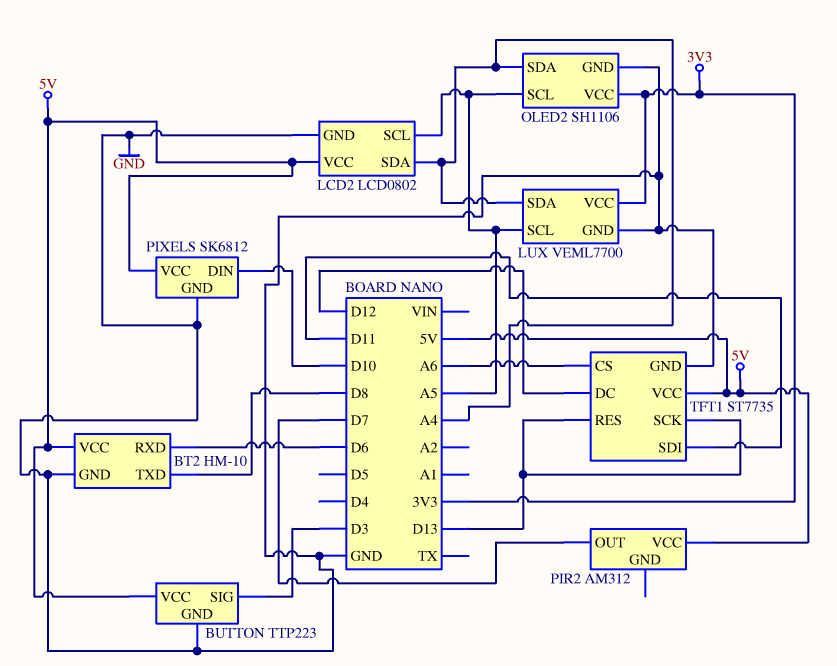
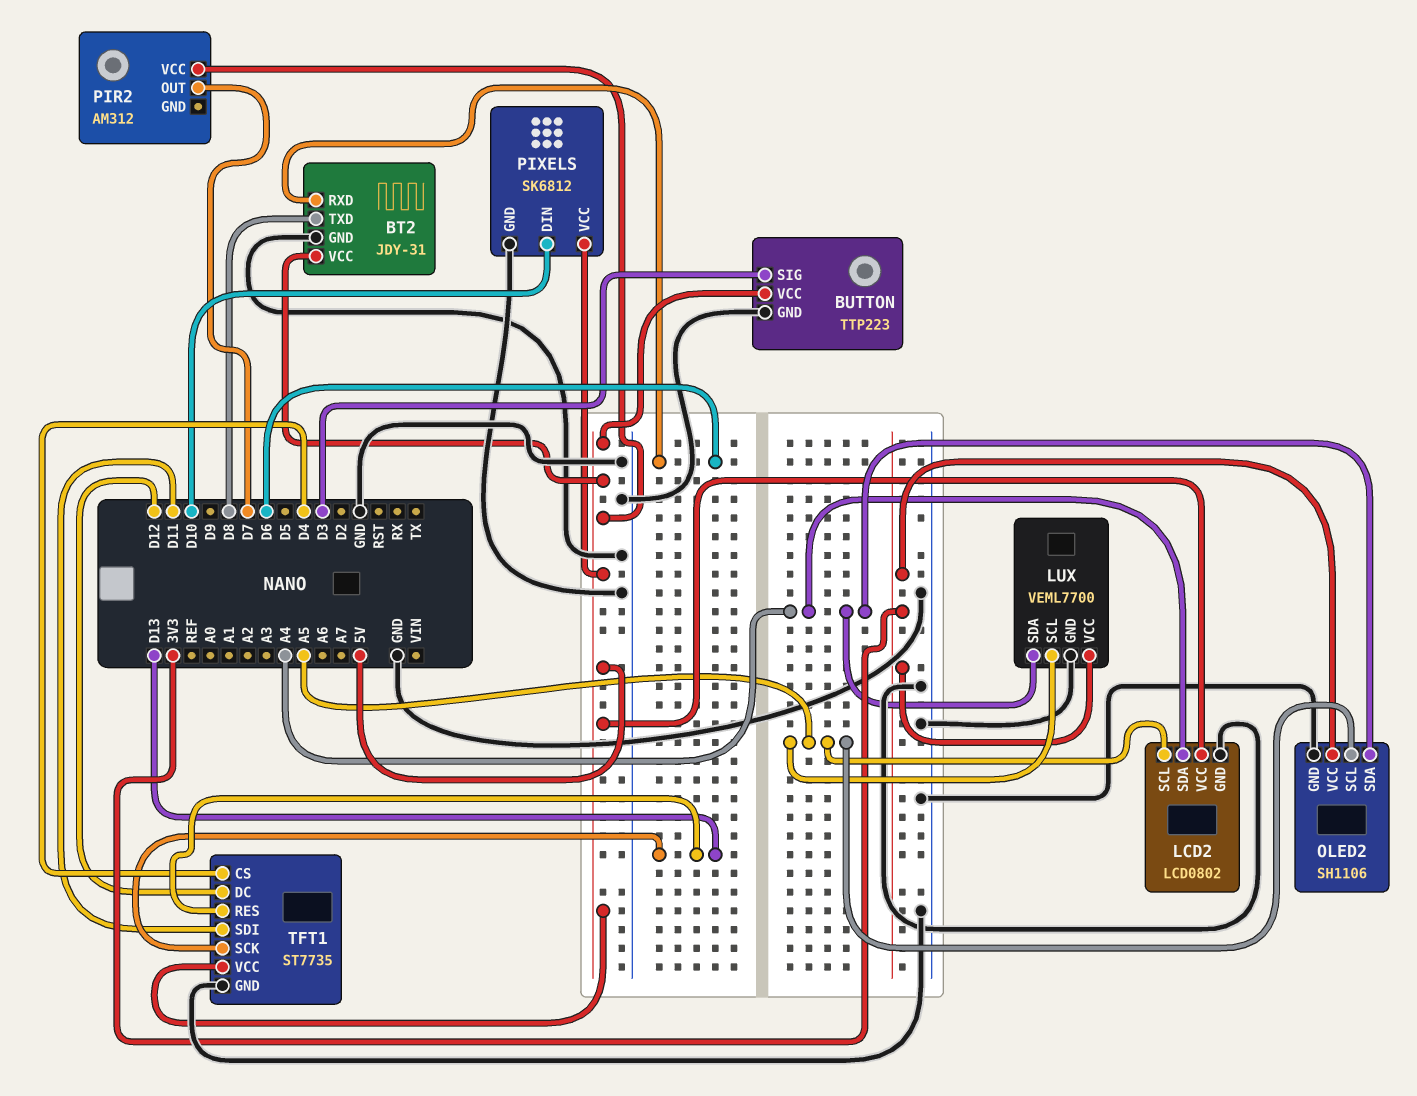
BT2: HM-10 -> JDY-31
TFT1 pin CS: A6 -> D4

